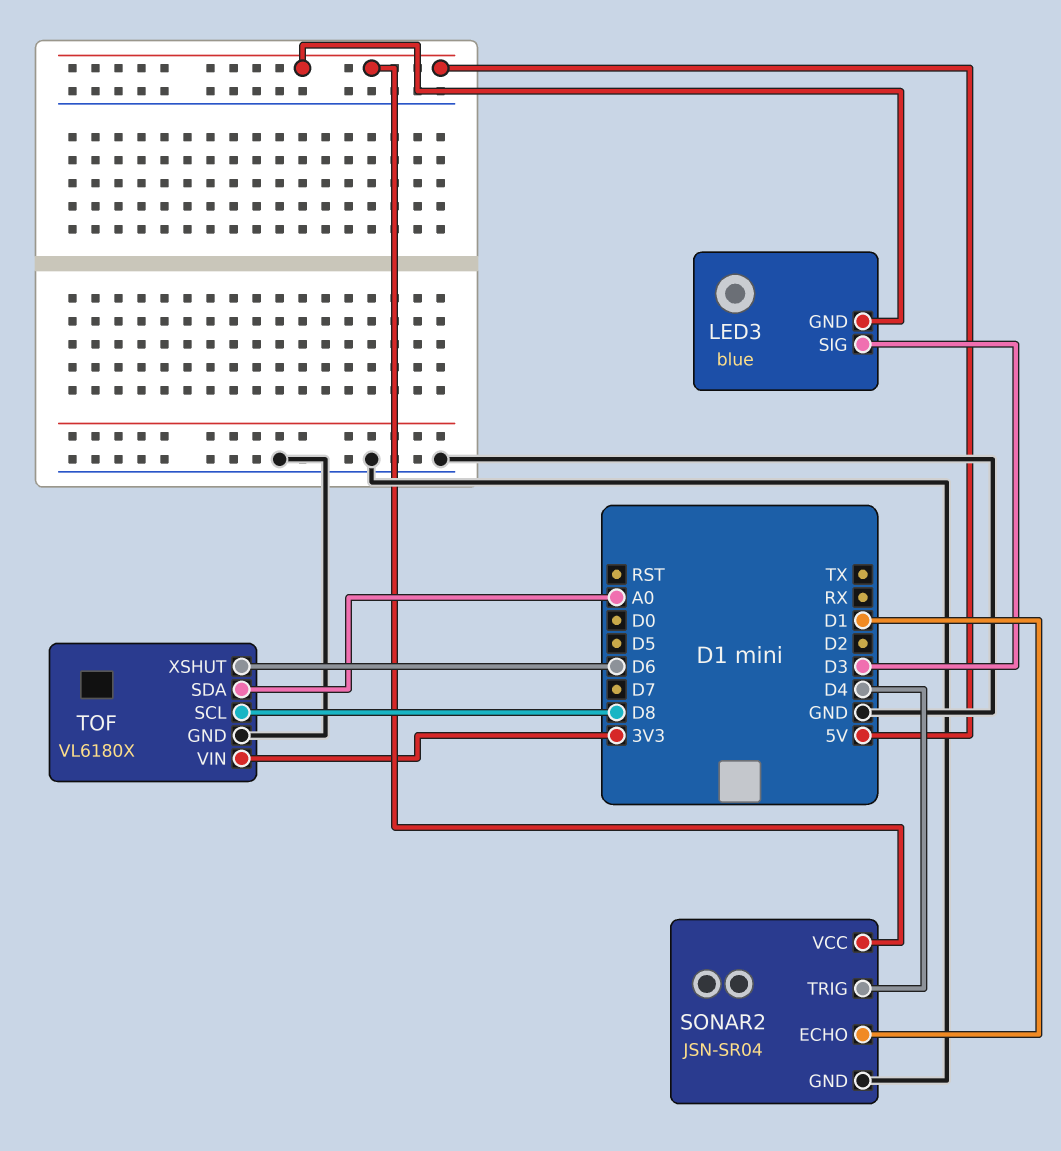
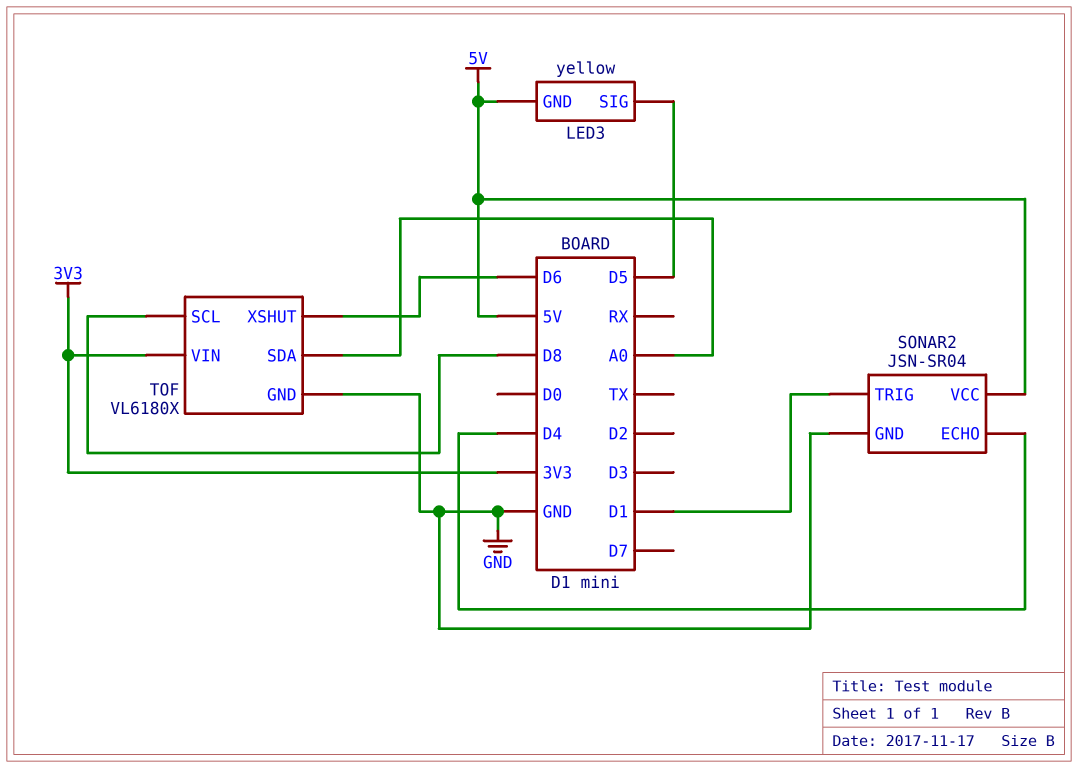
LED3: blue -> yellow
LED3 pin SIG: D3 -> D5
SONAR2 pin ECHO: D1 -> D4
SONAR2 pin TRIG: D4 -> D1

